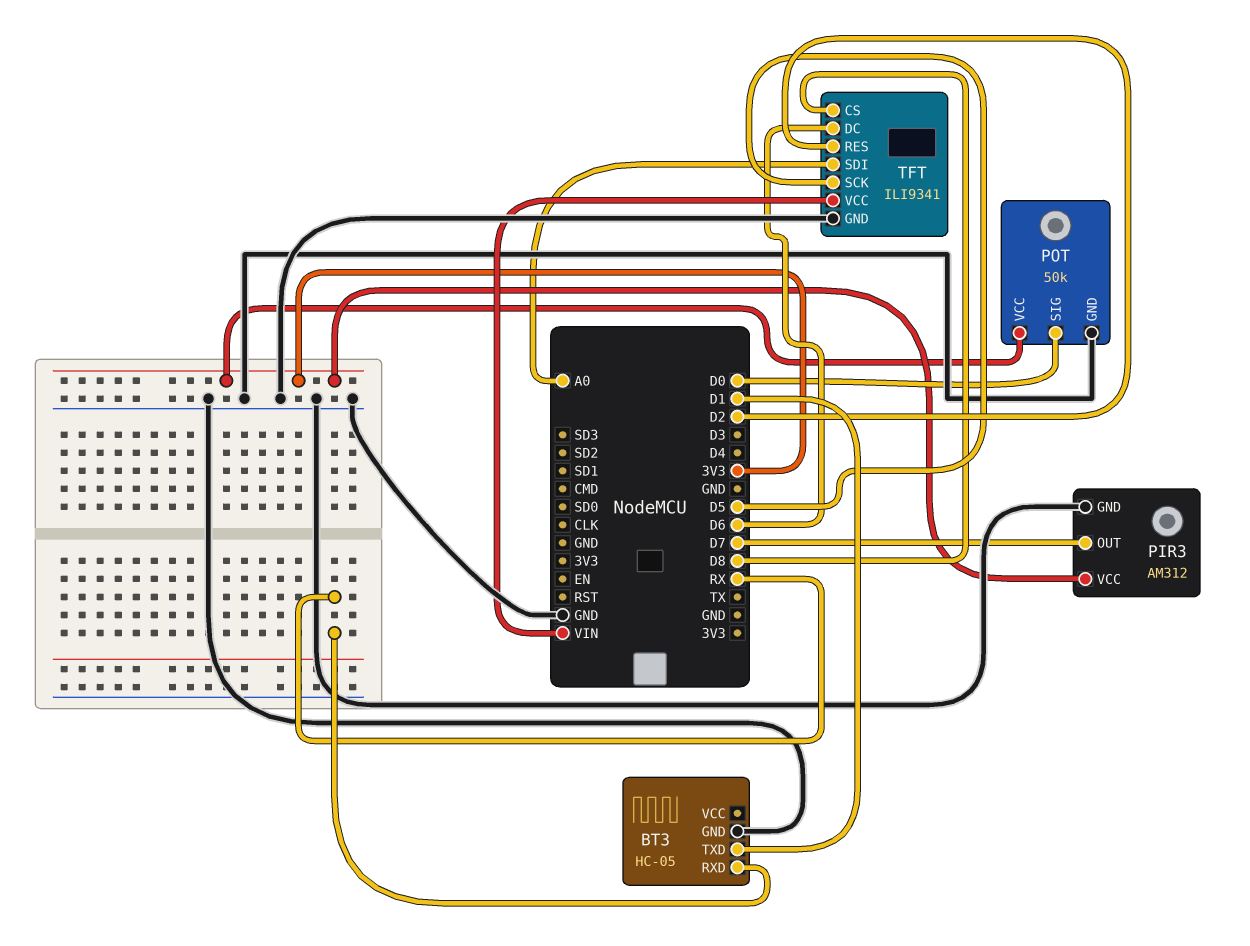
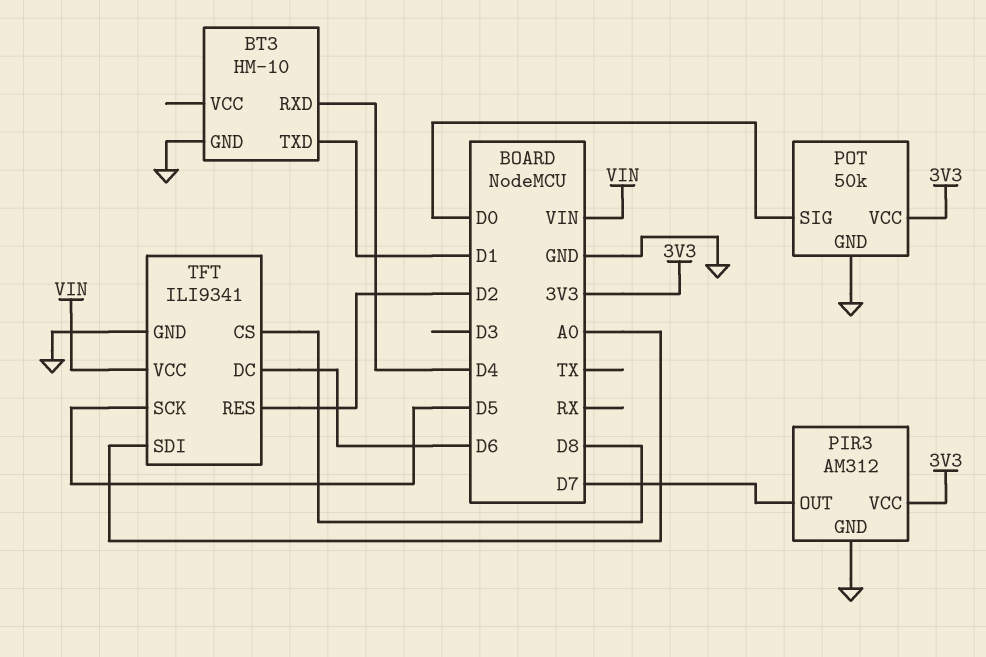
BT3: HC-05 -> HM-10
BT3 pin RXD: RX -> D4

